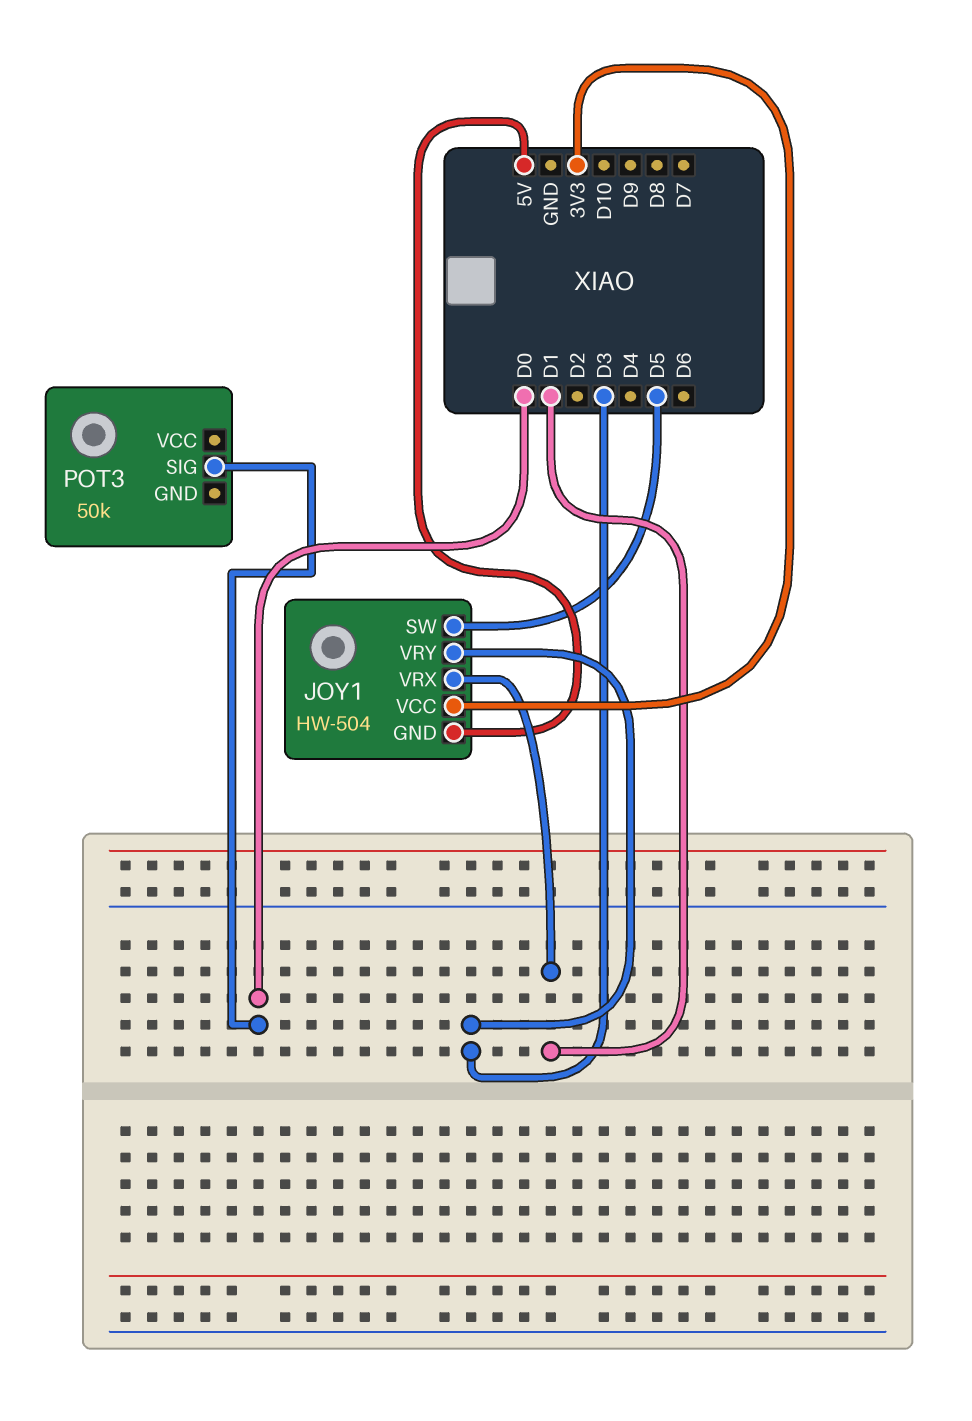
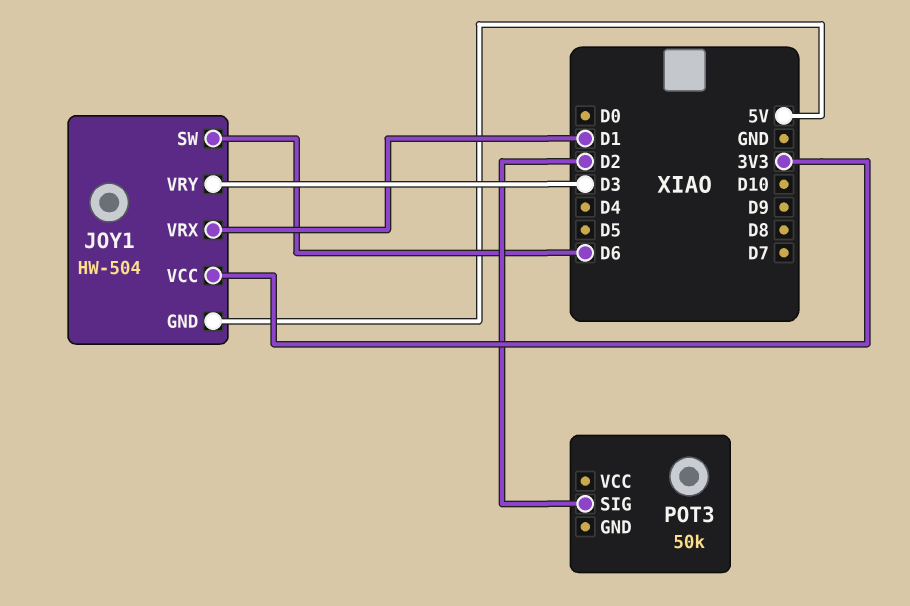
JOY1 pin SW: D5 -> D6
POT3 pin SIG: D0 -> D2

